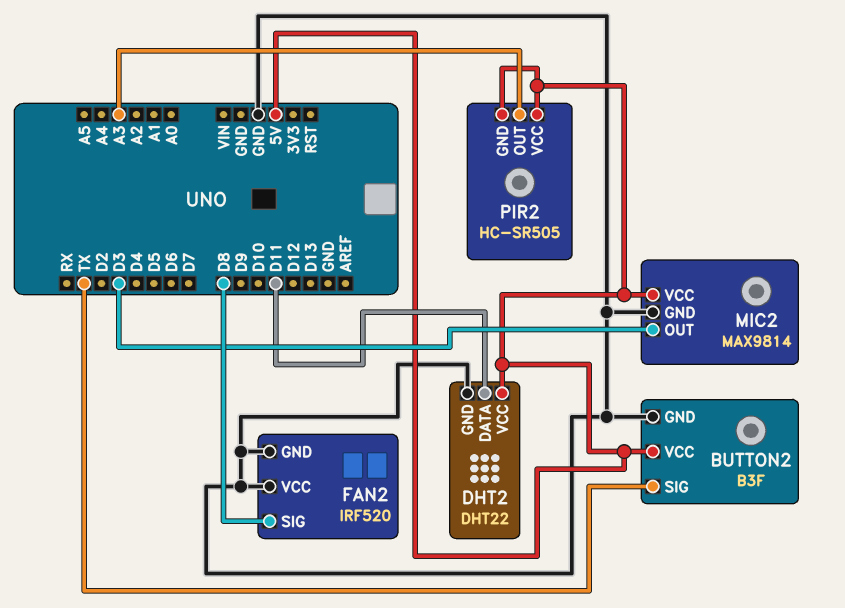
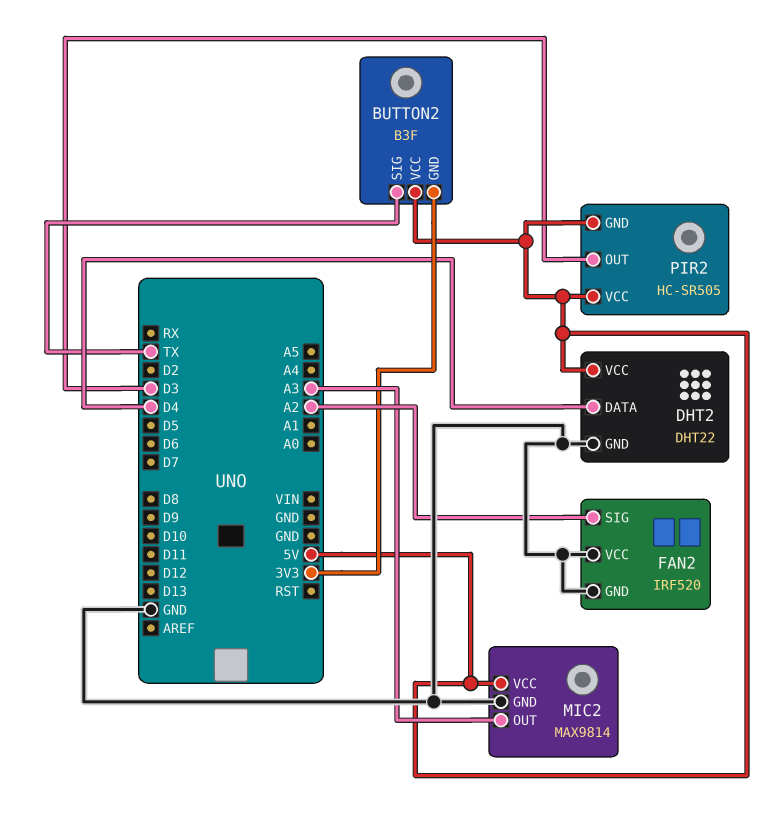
BUTTON2 pin GND: GND -> 3V3
DHT2 pin DATA: D11 -> D4
FAN2 pin SIG: D8 -> A2
MIC2 pin OUT: D3 -> A3
PIR2 pin OUT: A3 -> D3

